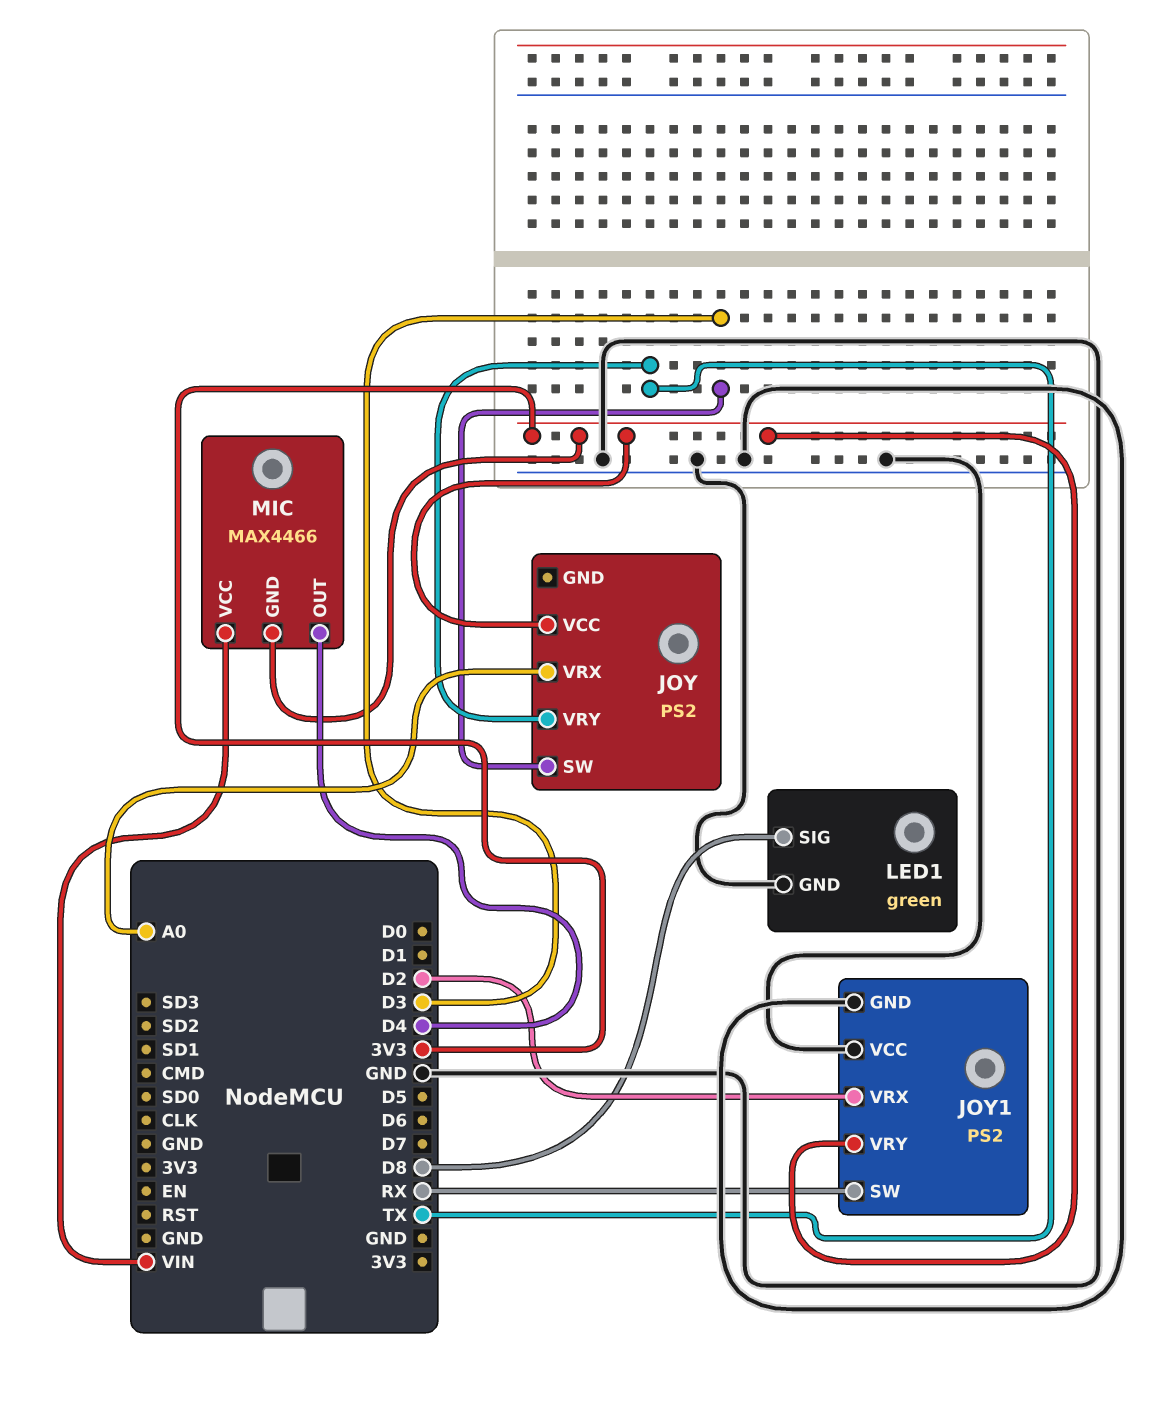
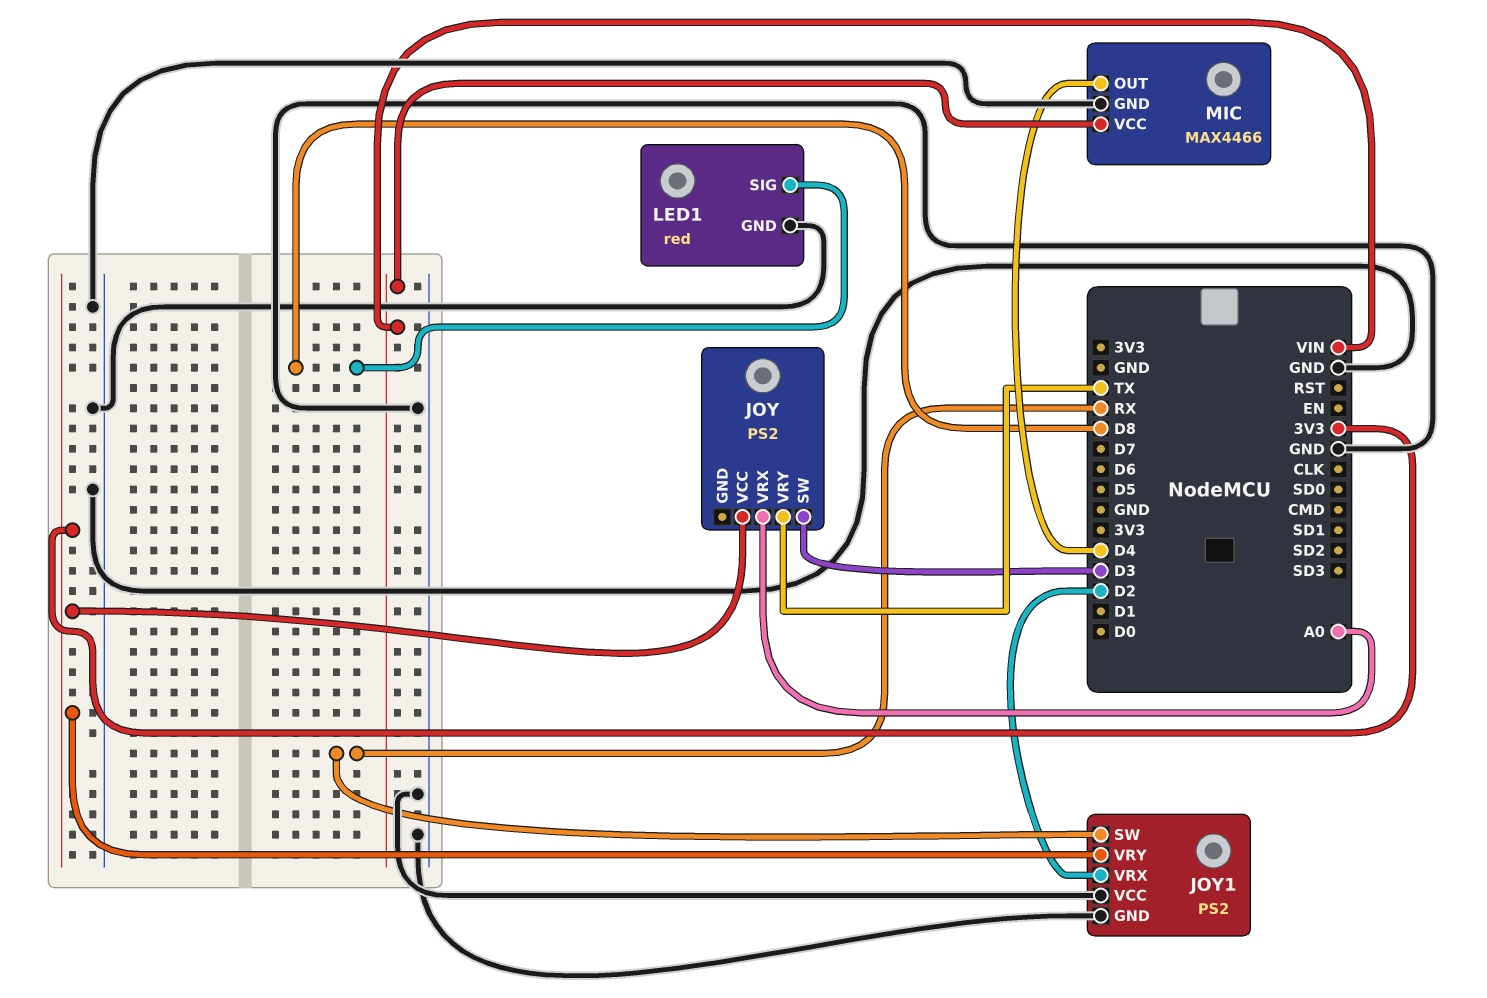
LED1: green -> red
MIC pin GND: 3V3 -> GND

